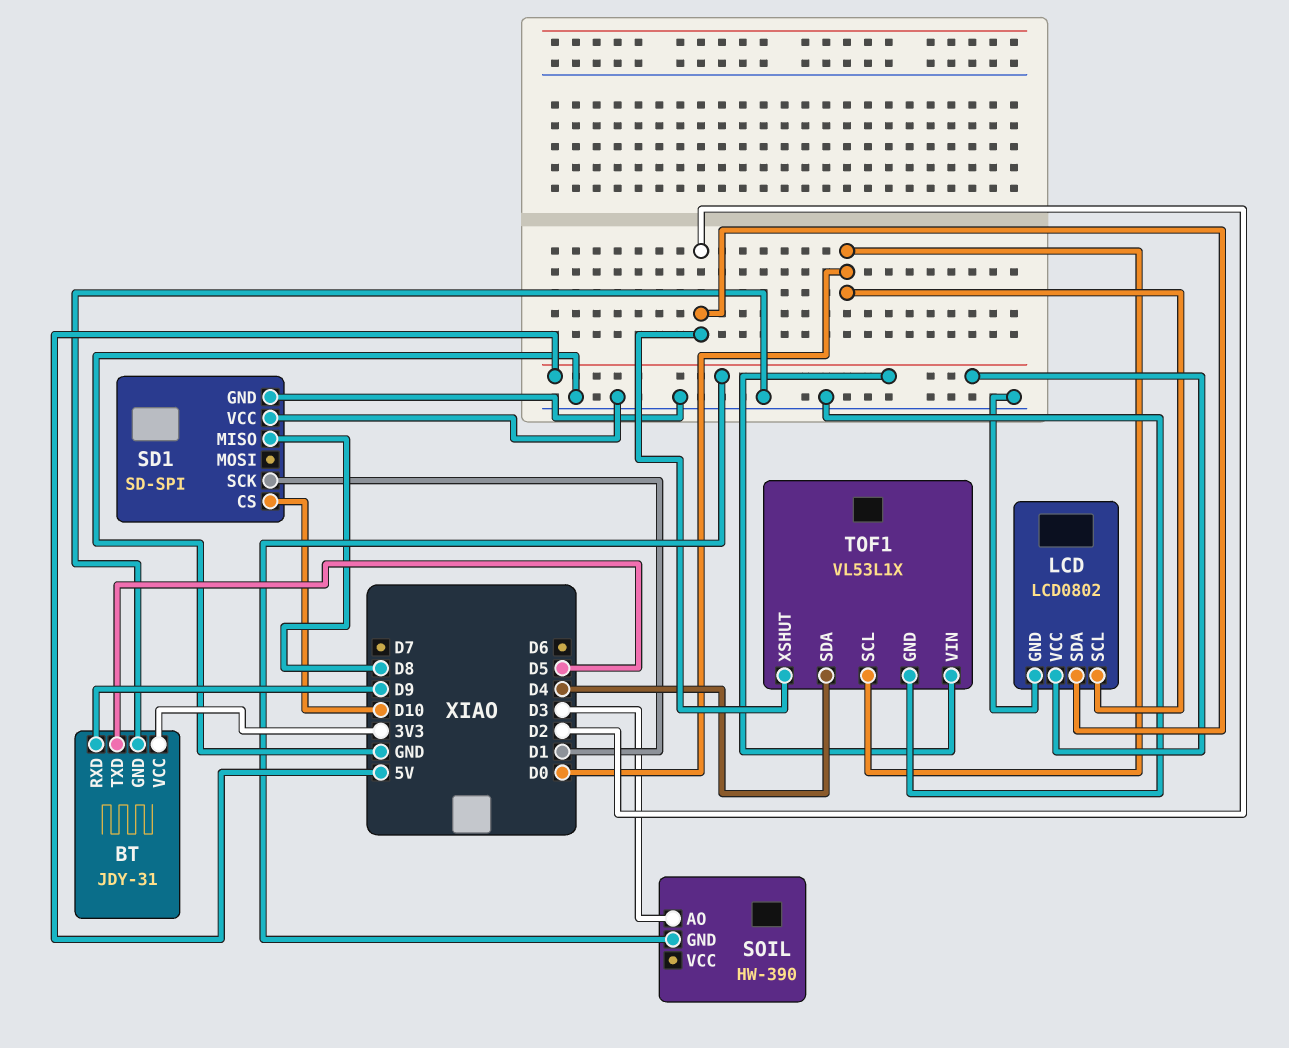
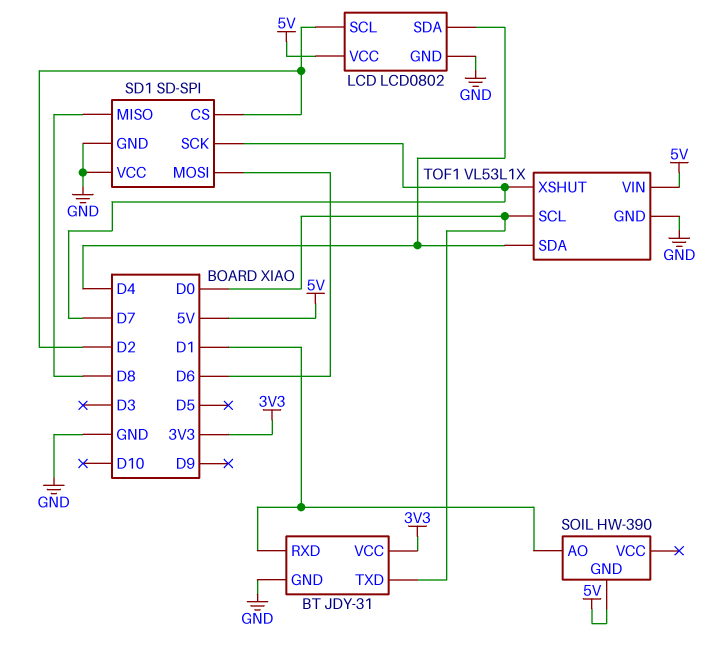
BT pin RXD: D9 -> D1
BT pin TXD: D5 -> D0
LCD pin SCL: D0 -> D2
LCD pin SDA: D2 -> D4
SD1 pin CS: D10 -> D2
SD1 pin MOSI: none -> D6
SD1 pin SCK: D1 -> D7
SOIL pin AO: D3 -> D1
TOF1 pin XSHUT: D2 -> D7

